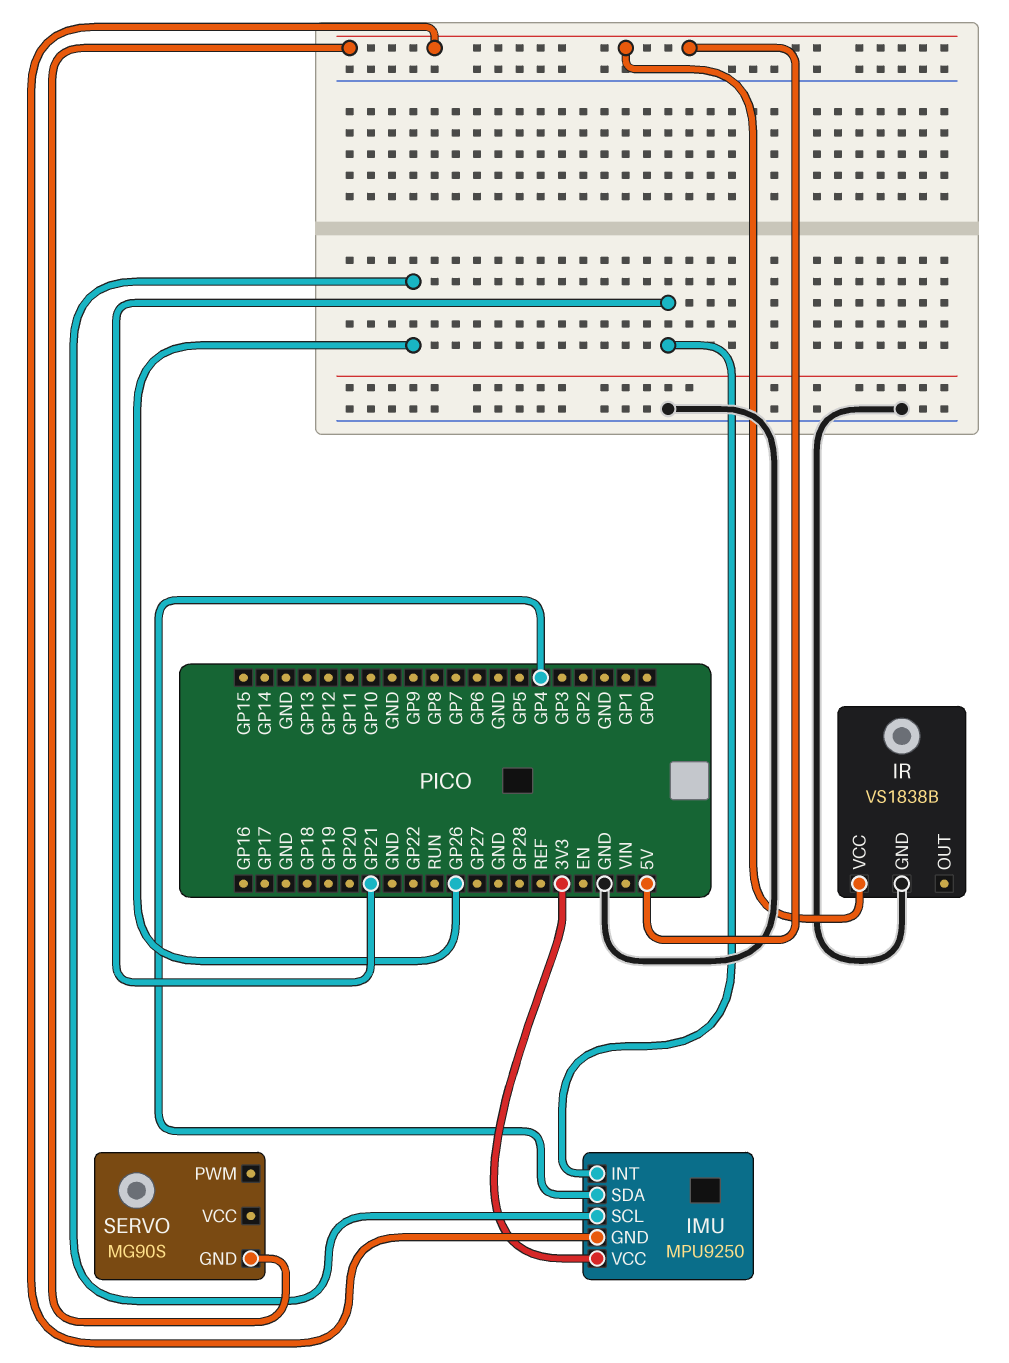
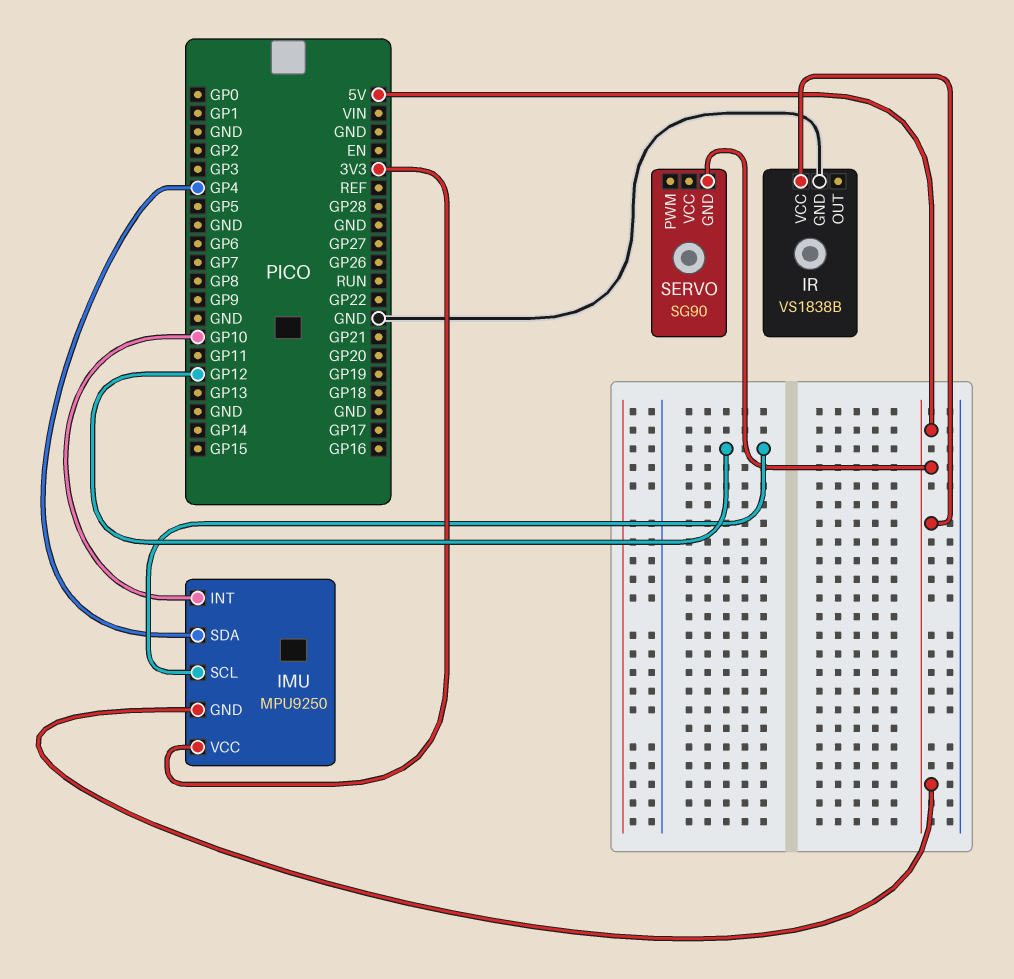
IMU pin INT: GP21 -> GP10
IMU pin SCL: GP26 -> GP12
SERVO: MG90S -> SG90

